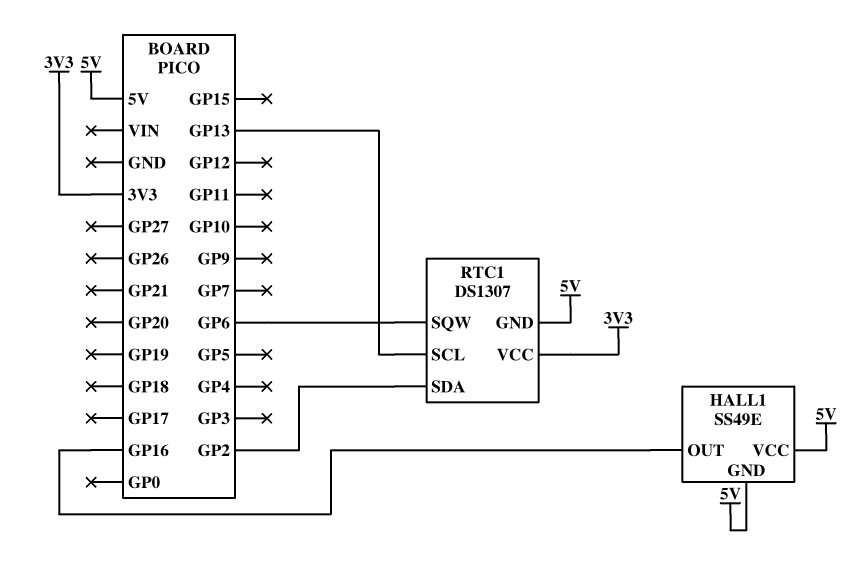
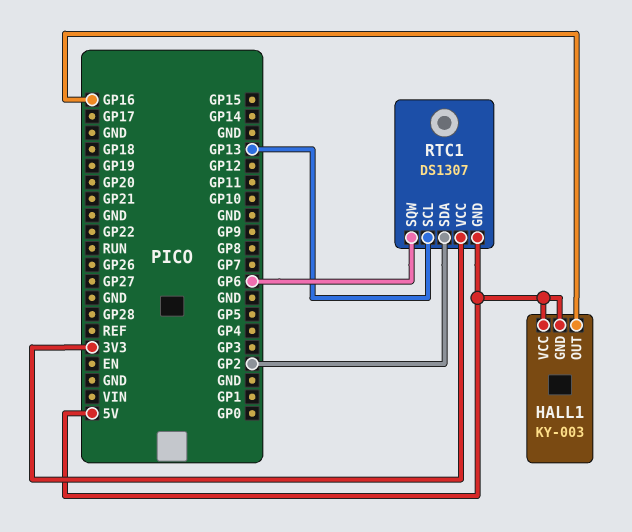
HALL1: SS49E -> KY-003

